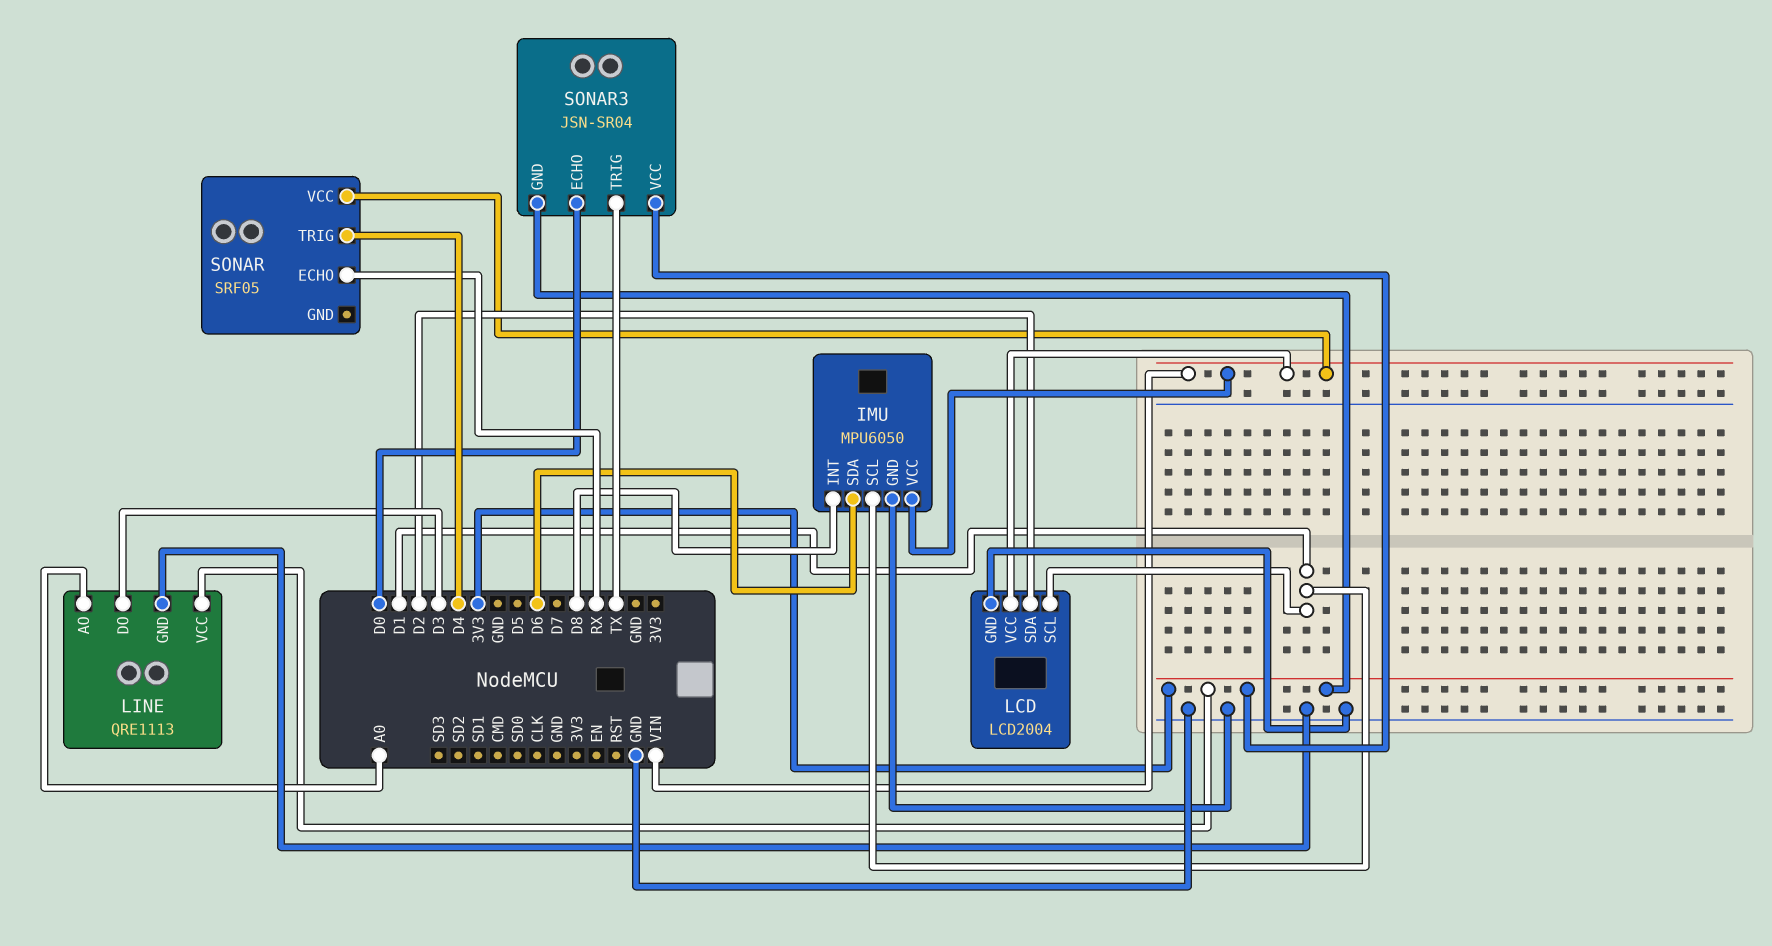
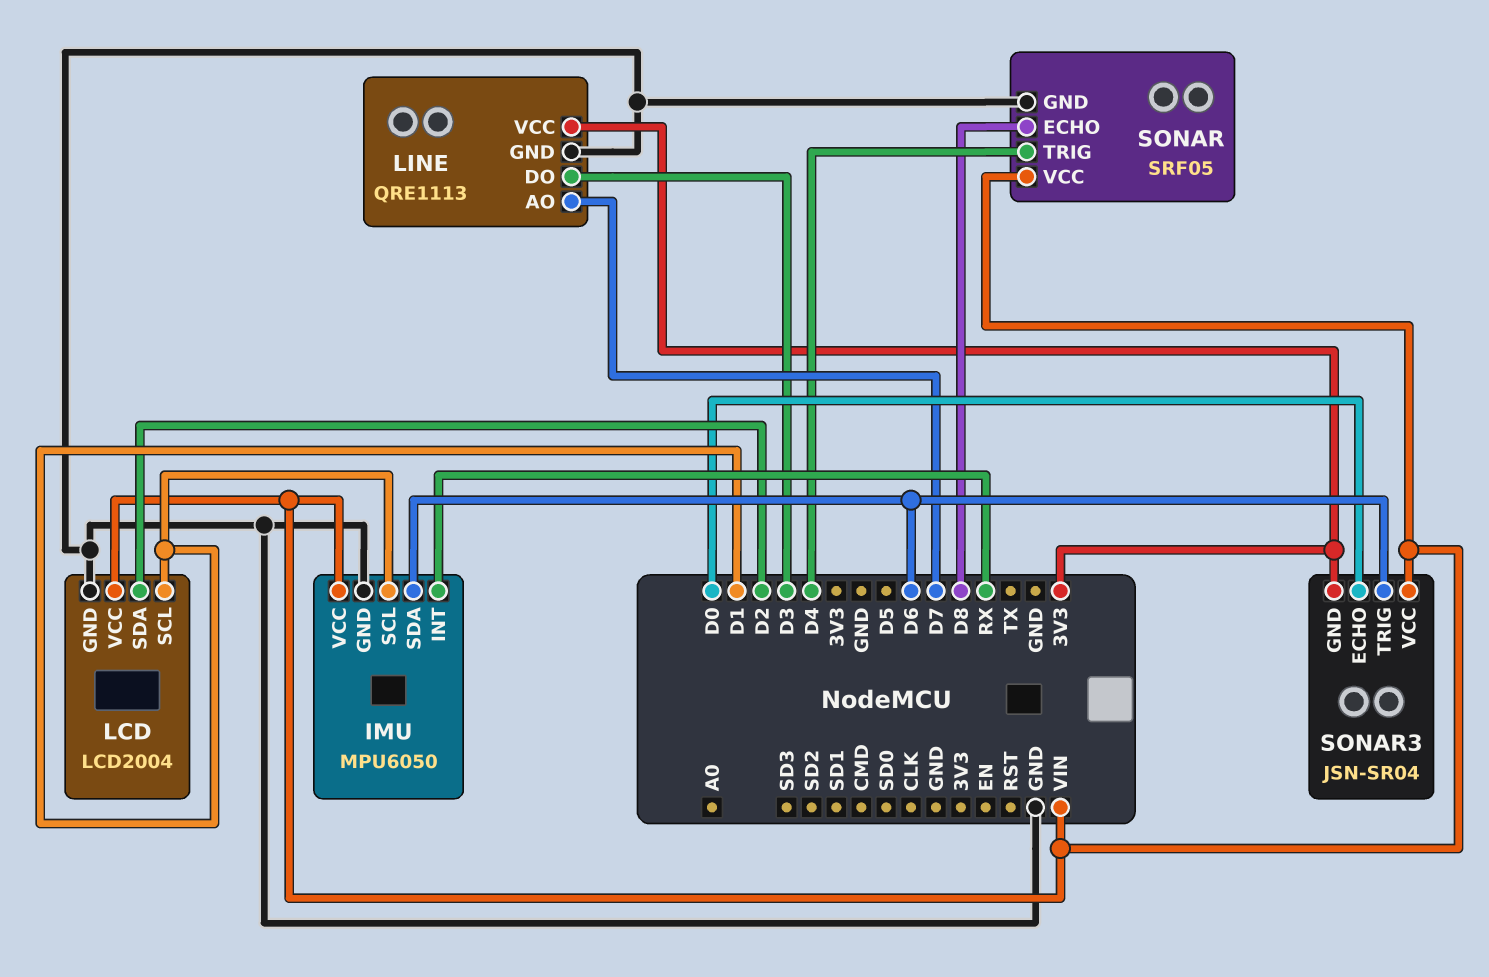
IMU pin INT: D8 -> RX
LINE pin AO: A0 -> D7
SONAR pin ECHO: RX -> D8
SONAR pin GND: none -> GND
SONAR3 pin TRIG: TX -> D6
SONAR3 pin VCC: 3V3 -> VIN

